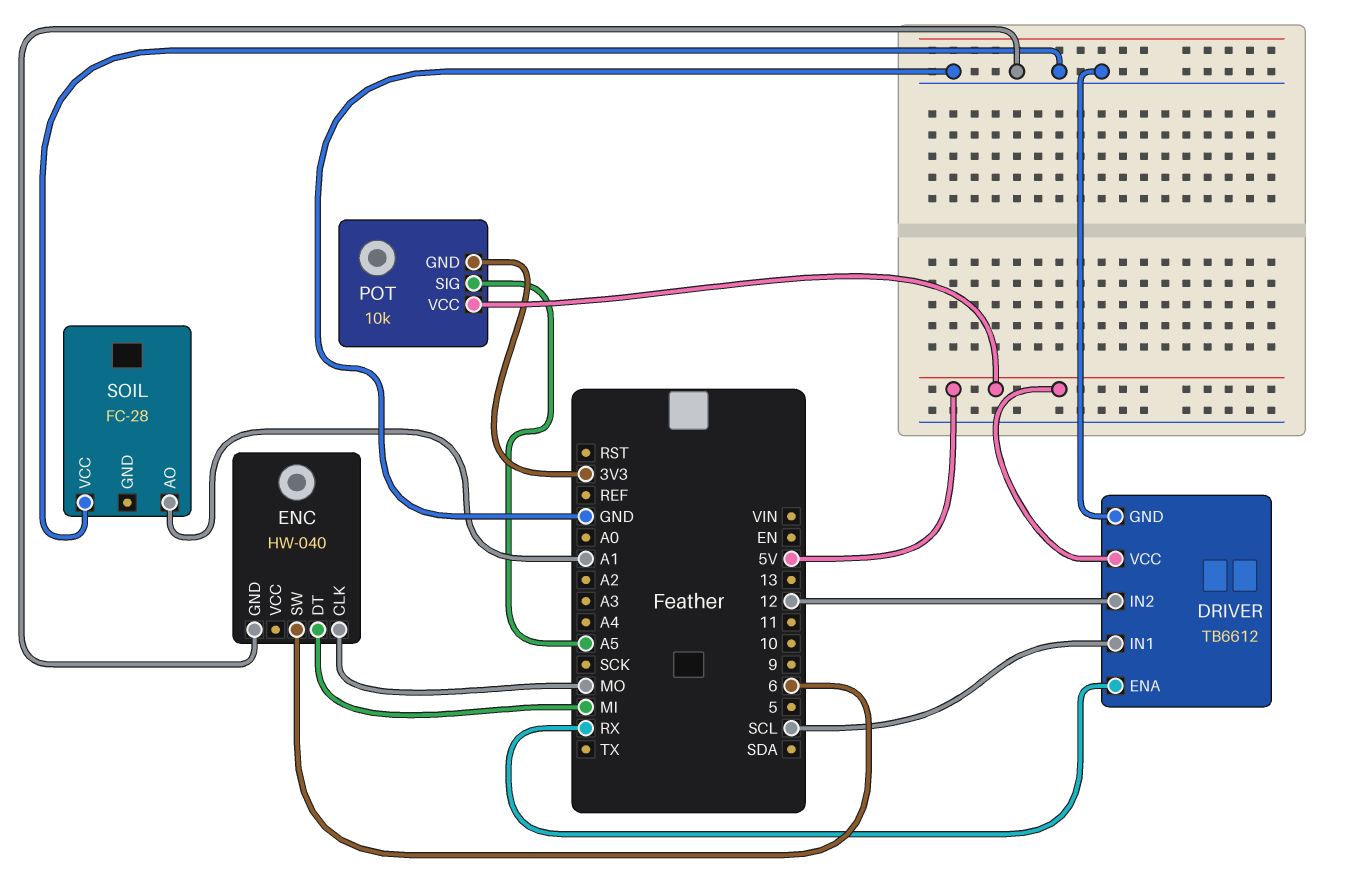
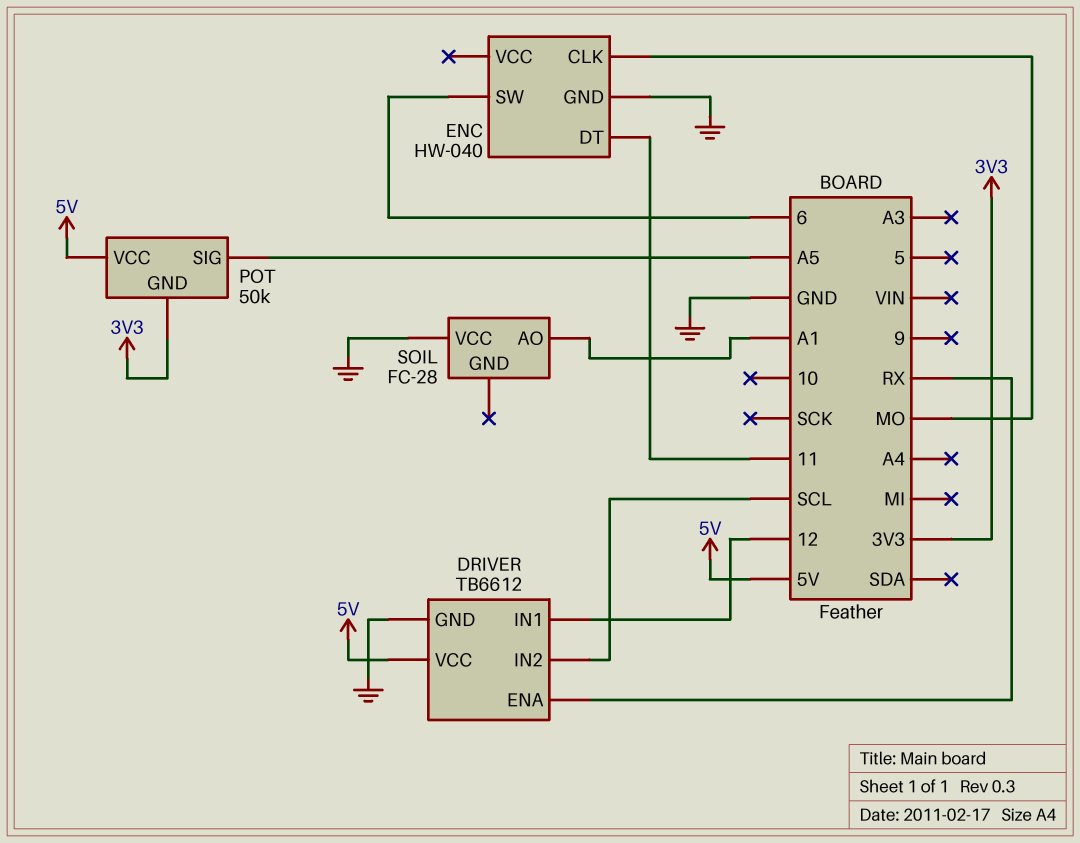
DRIVER pin IN1: SCL -> 12
DRIVER pin IN2: 12 -> SCL
ENC pin DT: MI -> 11
POT: 10k -> 50k

